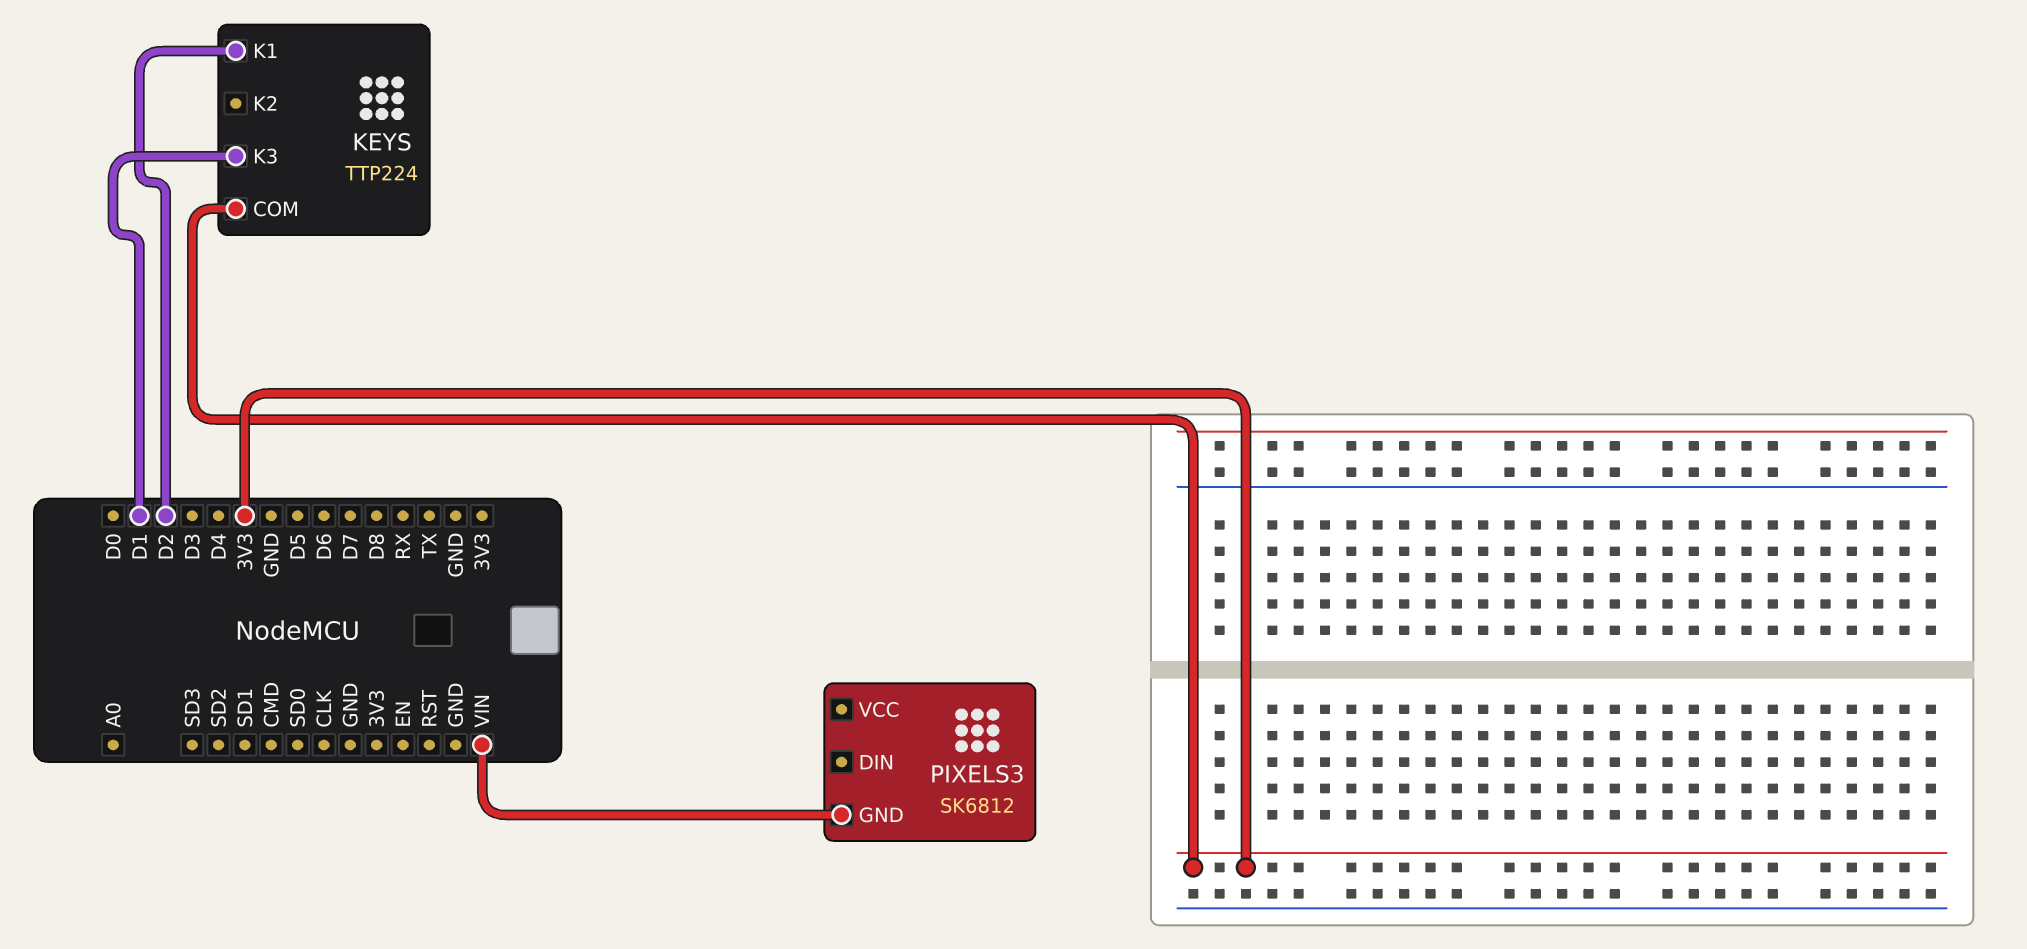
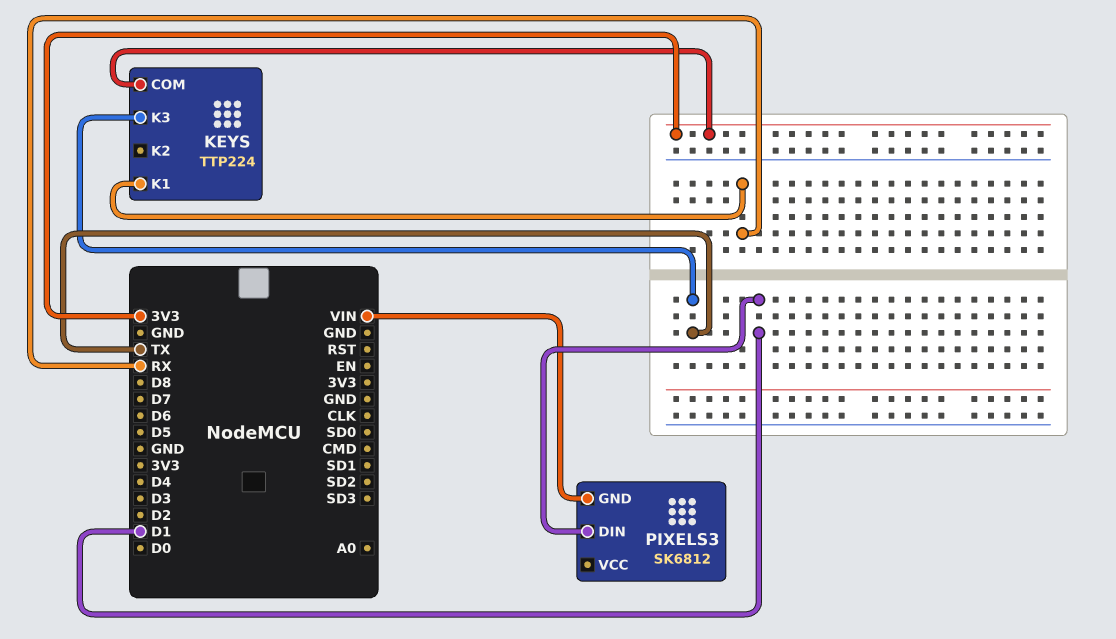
KEYS pin K1: D2 -> RX
KEYS pin K3: D1 -> TX
PIXELS3 pin DIN: none -> D1

